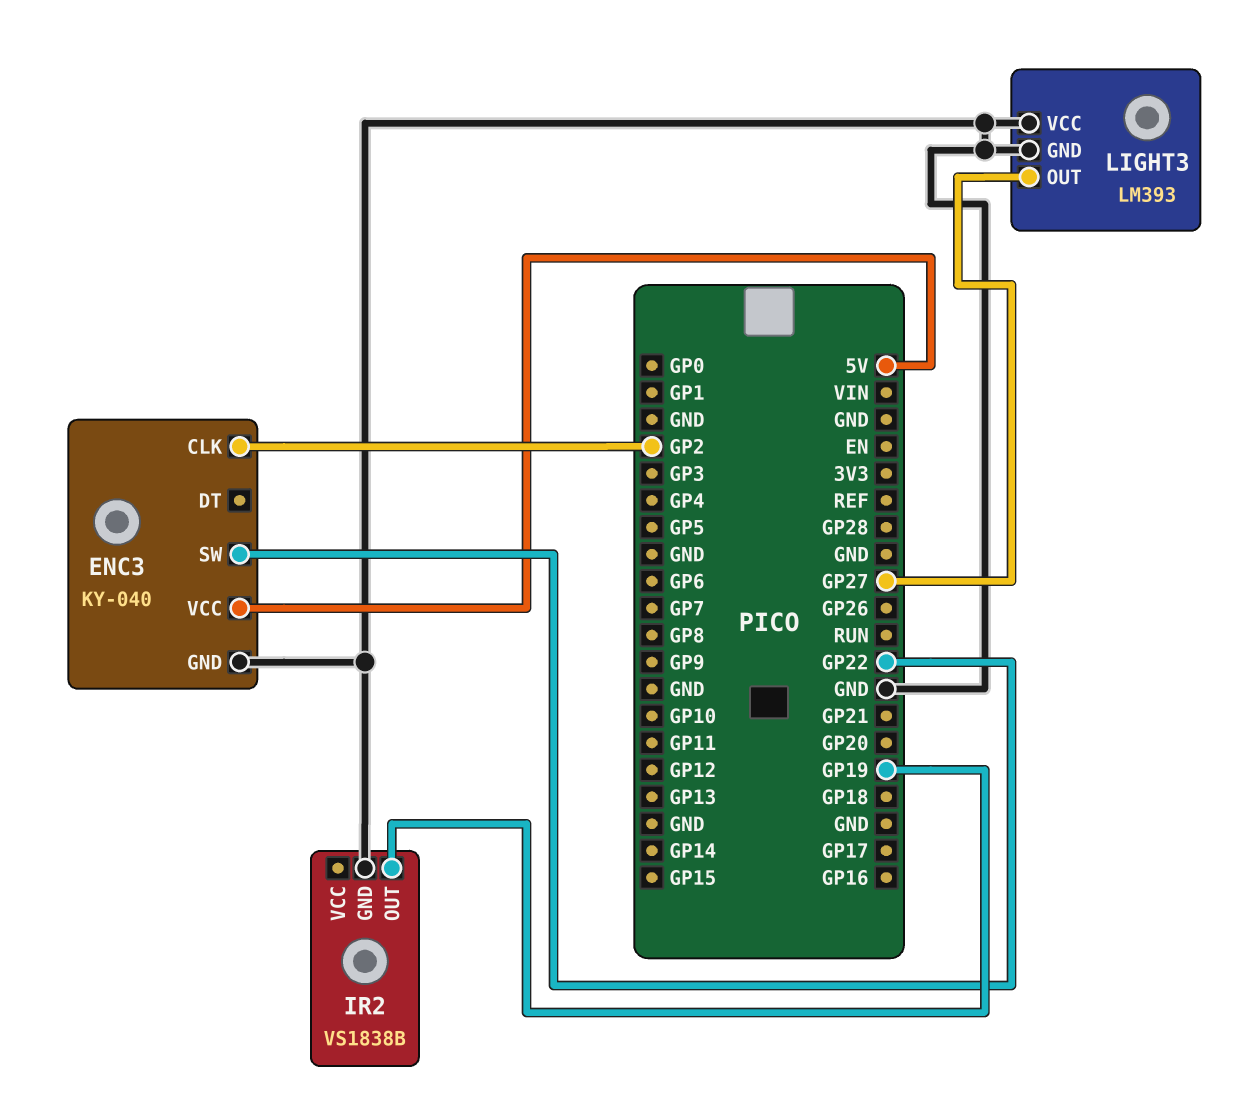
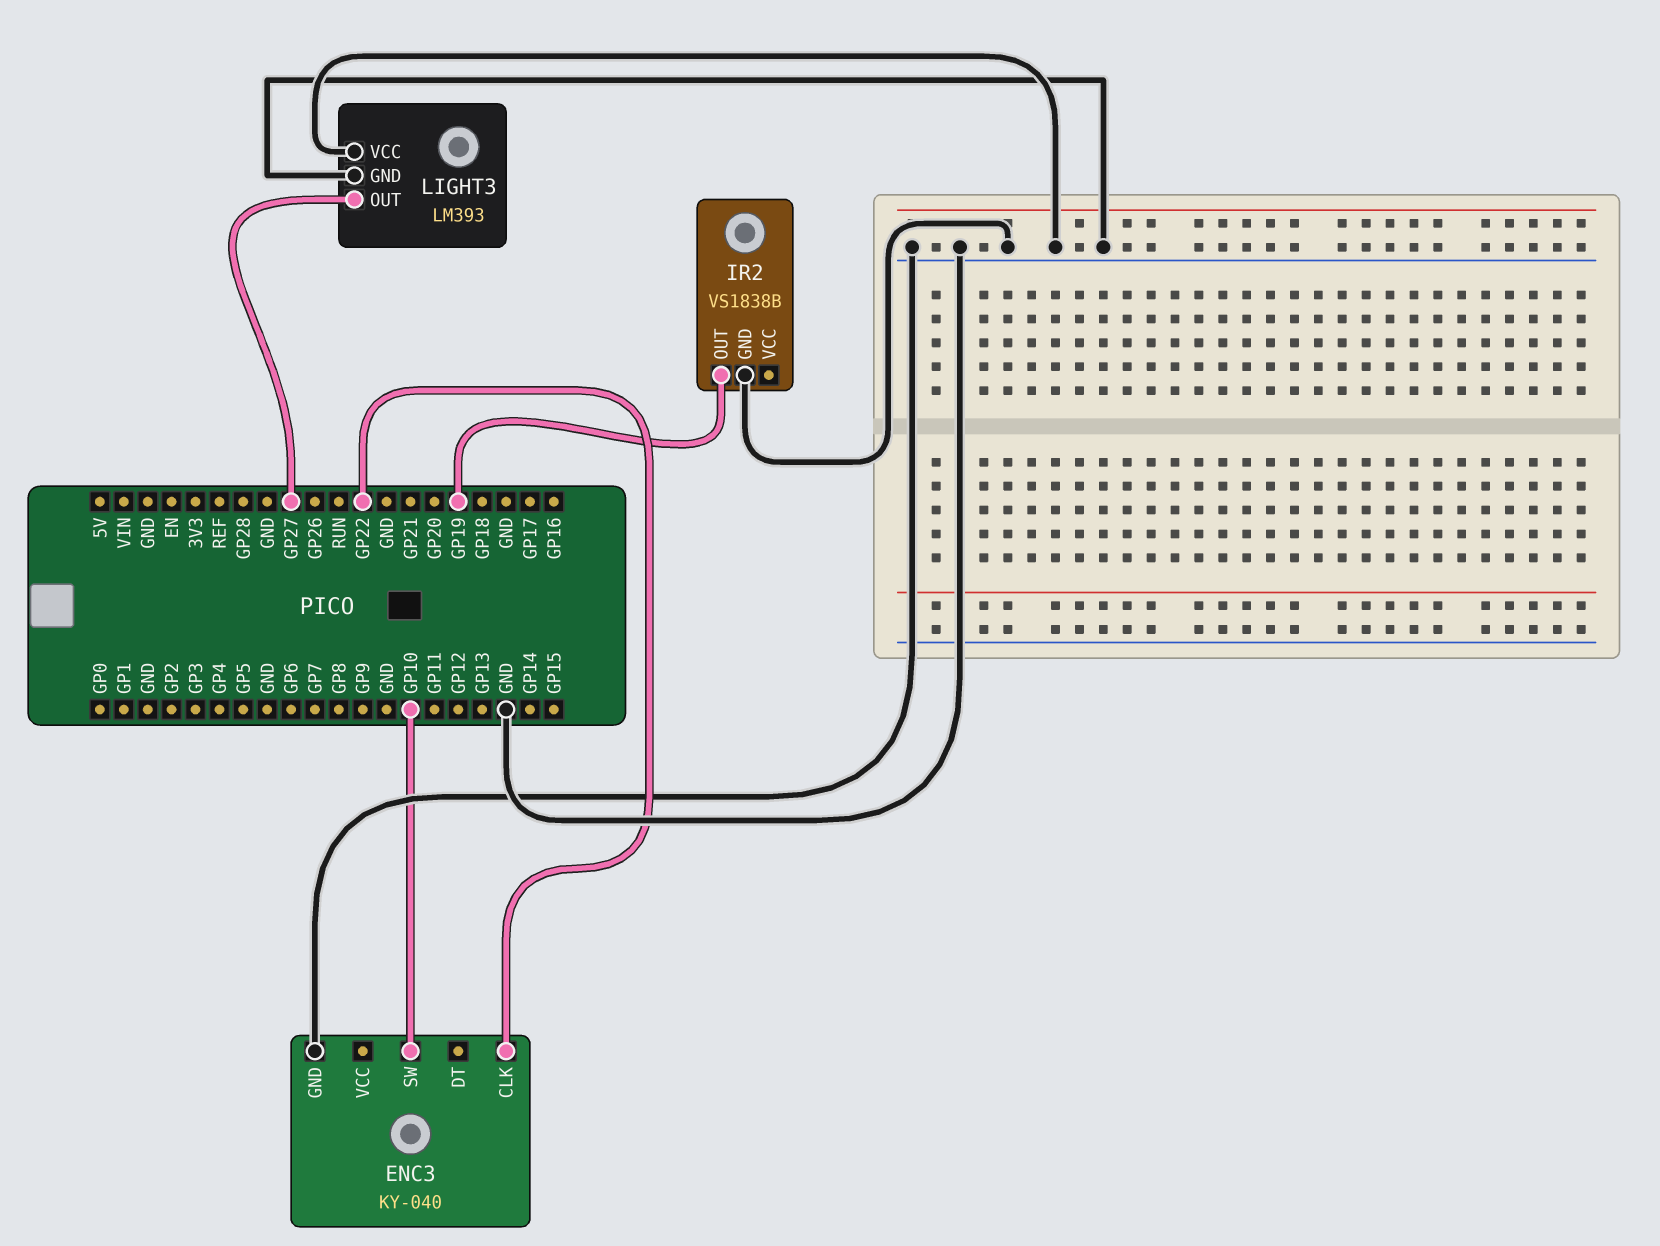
ENC3 pin CLK: GP2 -> GP22
ENC3 pin SW: GP22 -> GP10
ENC3 pin VCC: 5V -> none

